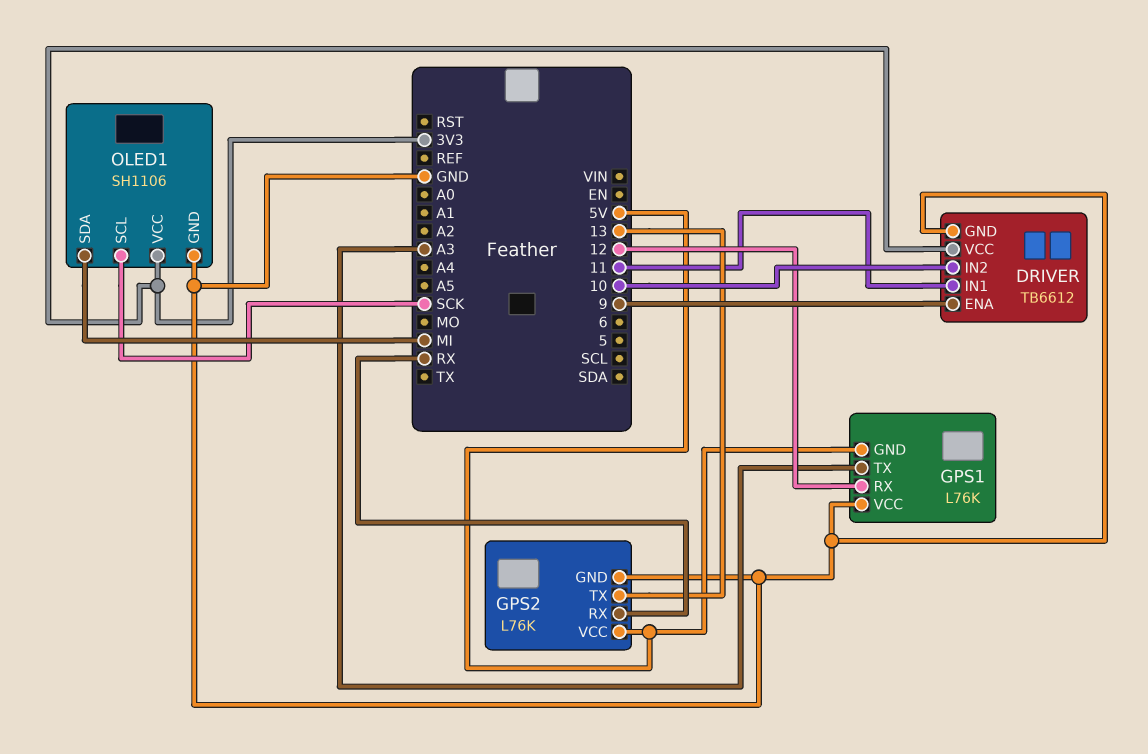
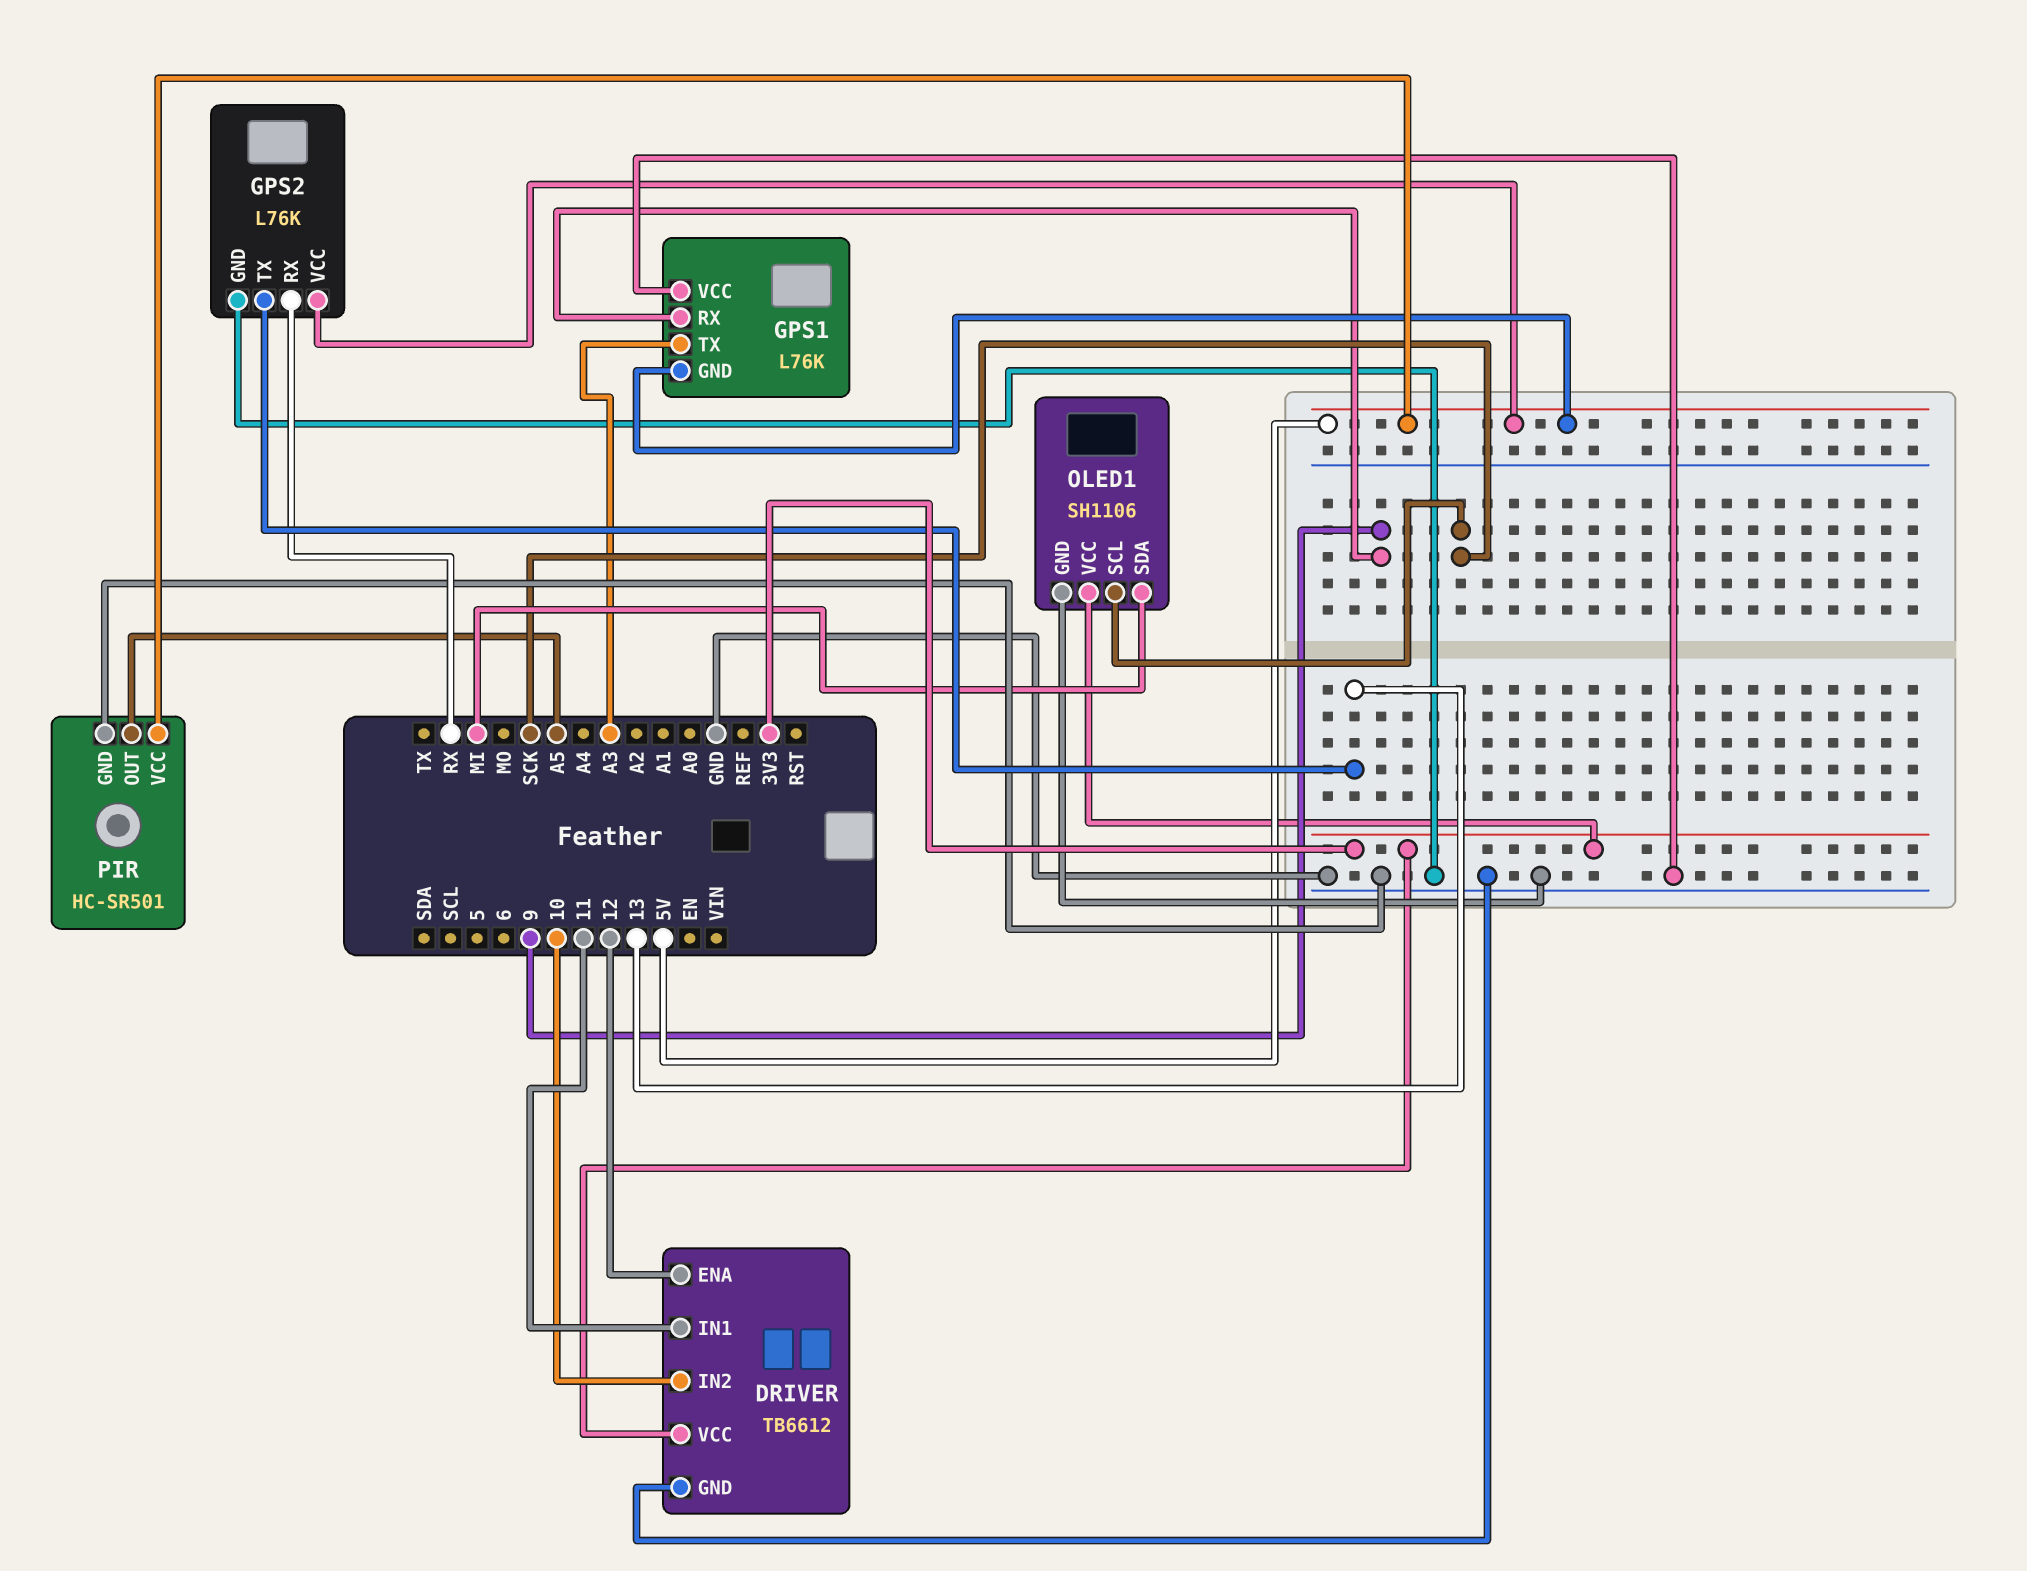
DRIVER pin ENA: 9 -> 12
GPS1 pin RX: 12 -> 9
PIR: none -> HC-SR501
PIR pin GND: none -> GND
PIR pin OUT: none -> A5
PIR pin VCC: none -> 5V

